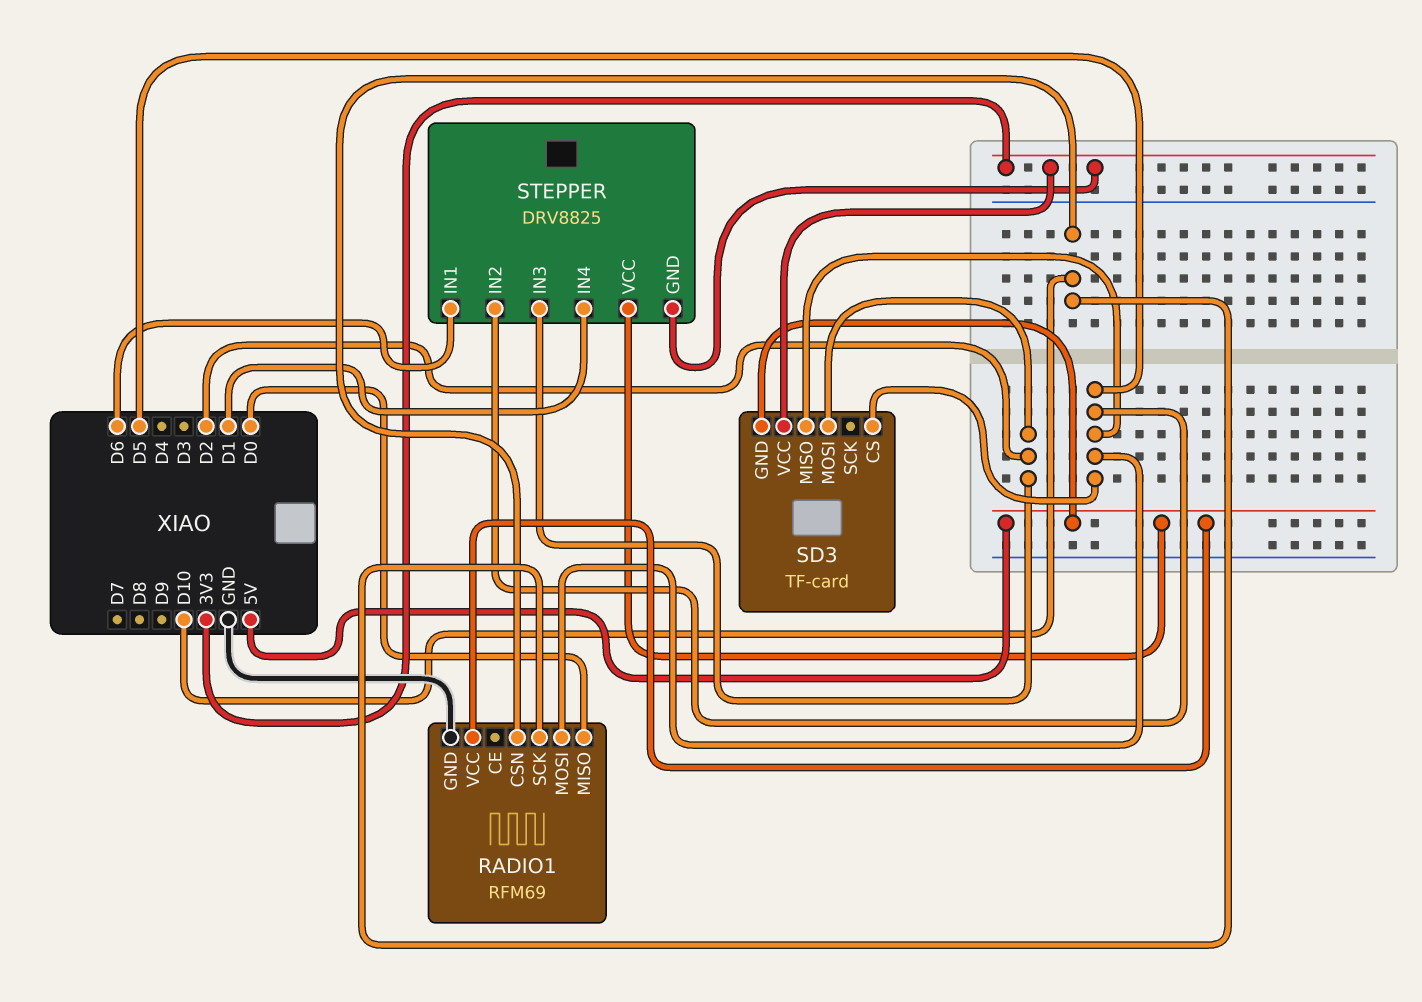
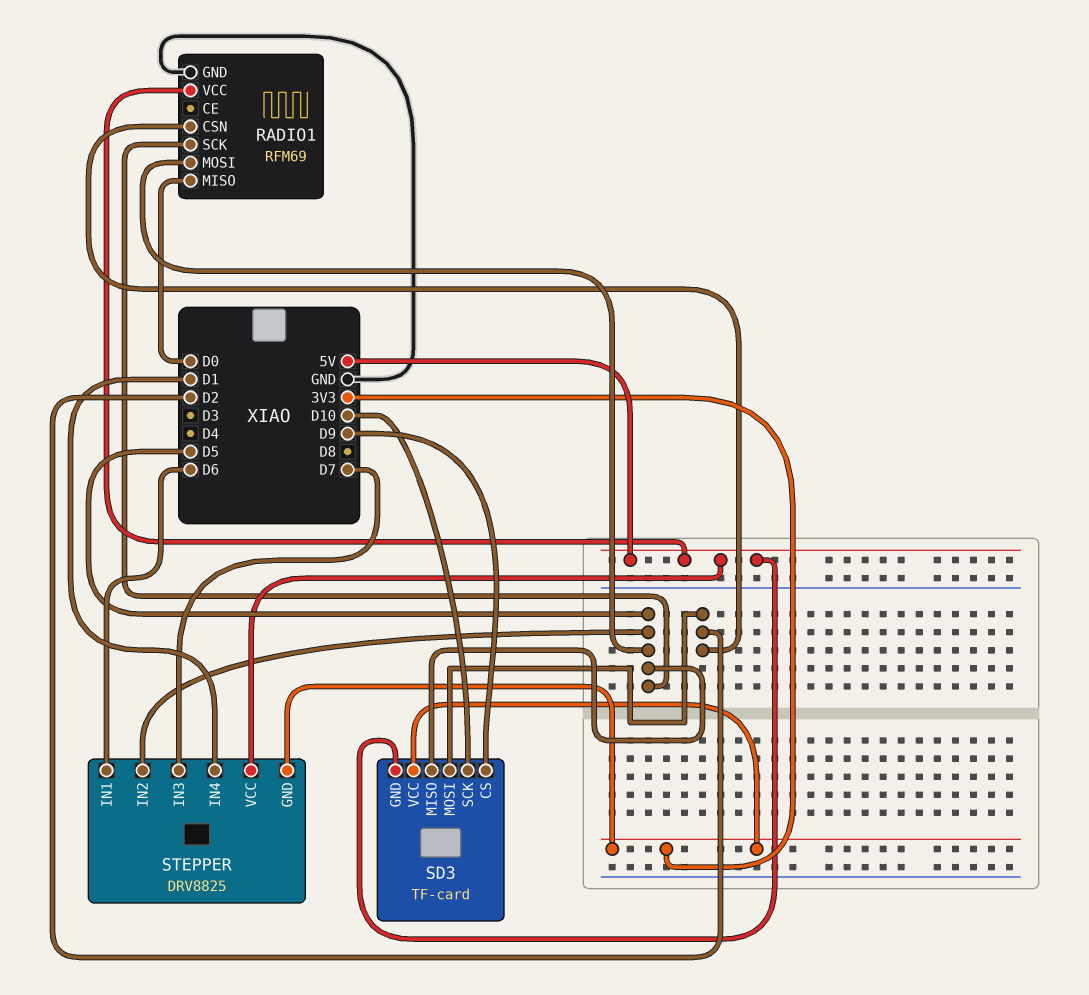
RADIO1 pin CSN: D10 -> D2
RADIO1 pin SCK: D10 -> D5
SD3 pin CS: D5 -> D9
SD3 pin SCK: none -> D10
STEPPER pin IN3: D2 -> D7

